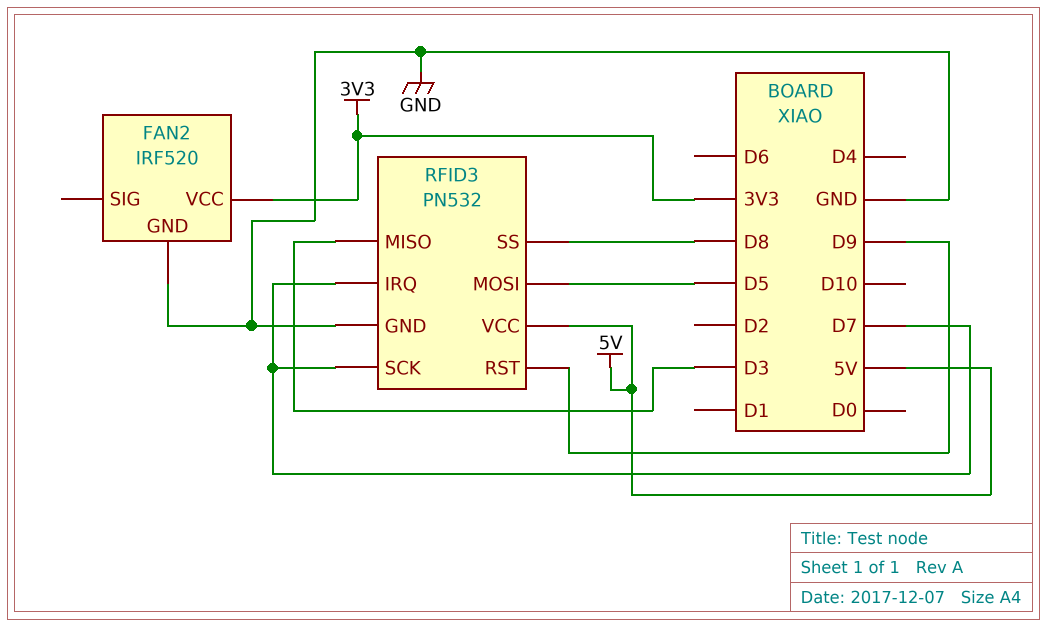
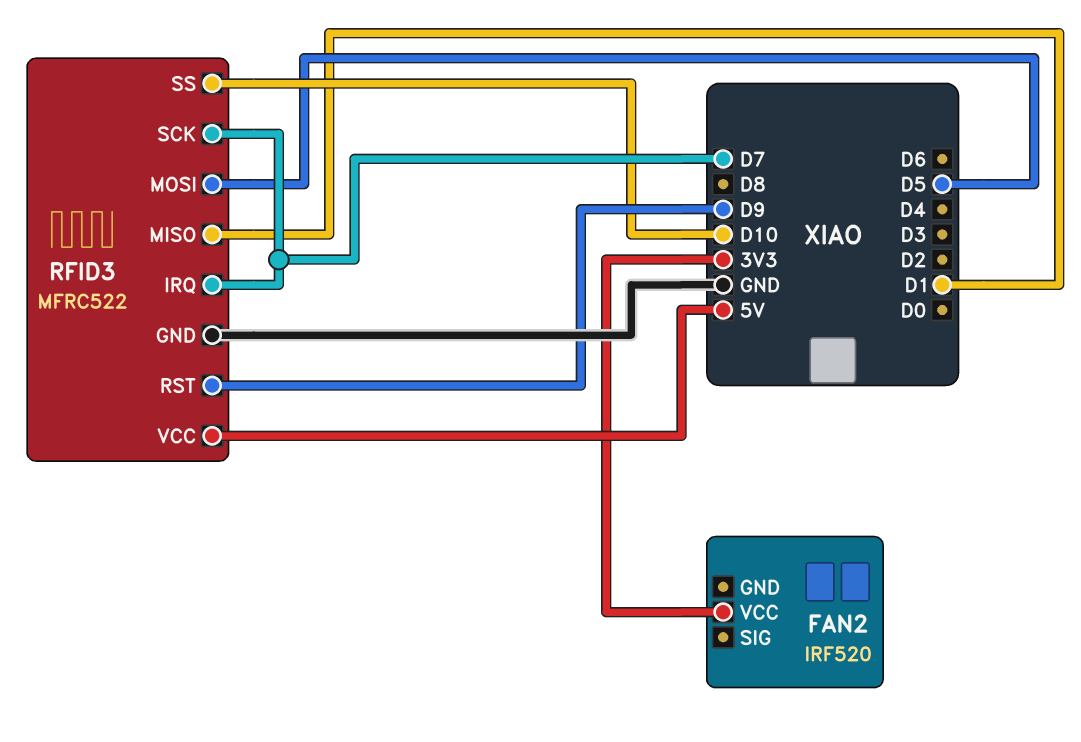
FAN2 pin GND: GND -> none
RFID3: PN532 -> MFRC522
RFID3 pin MISO: D3 -> D1
RFID3 pin SS: D8 -> D10

